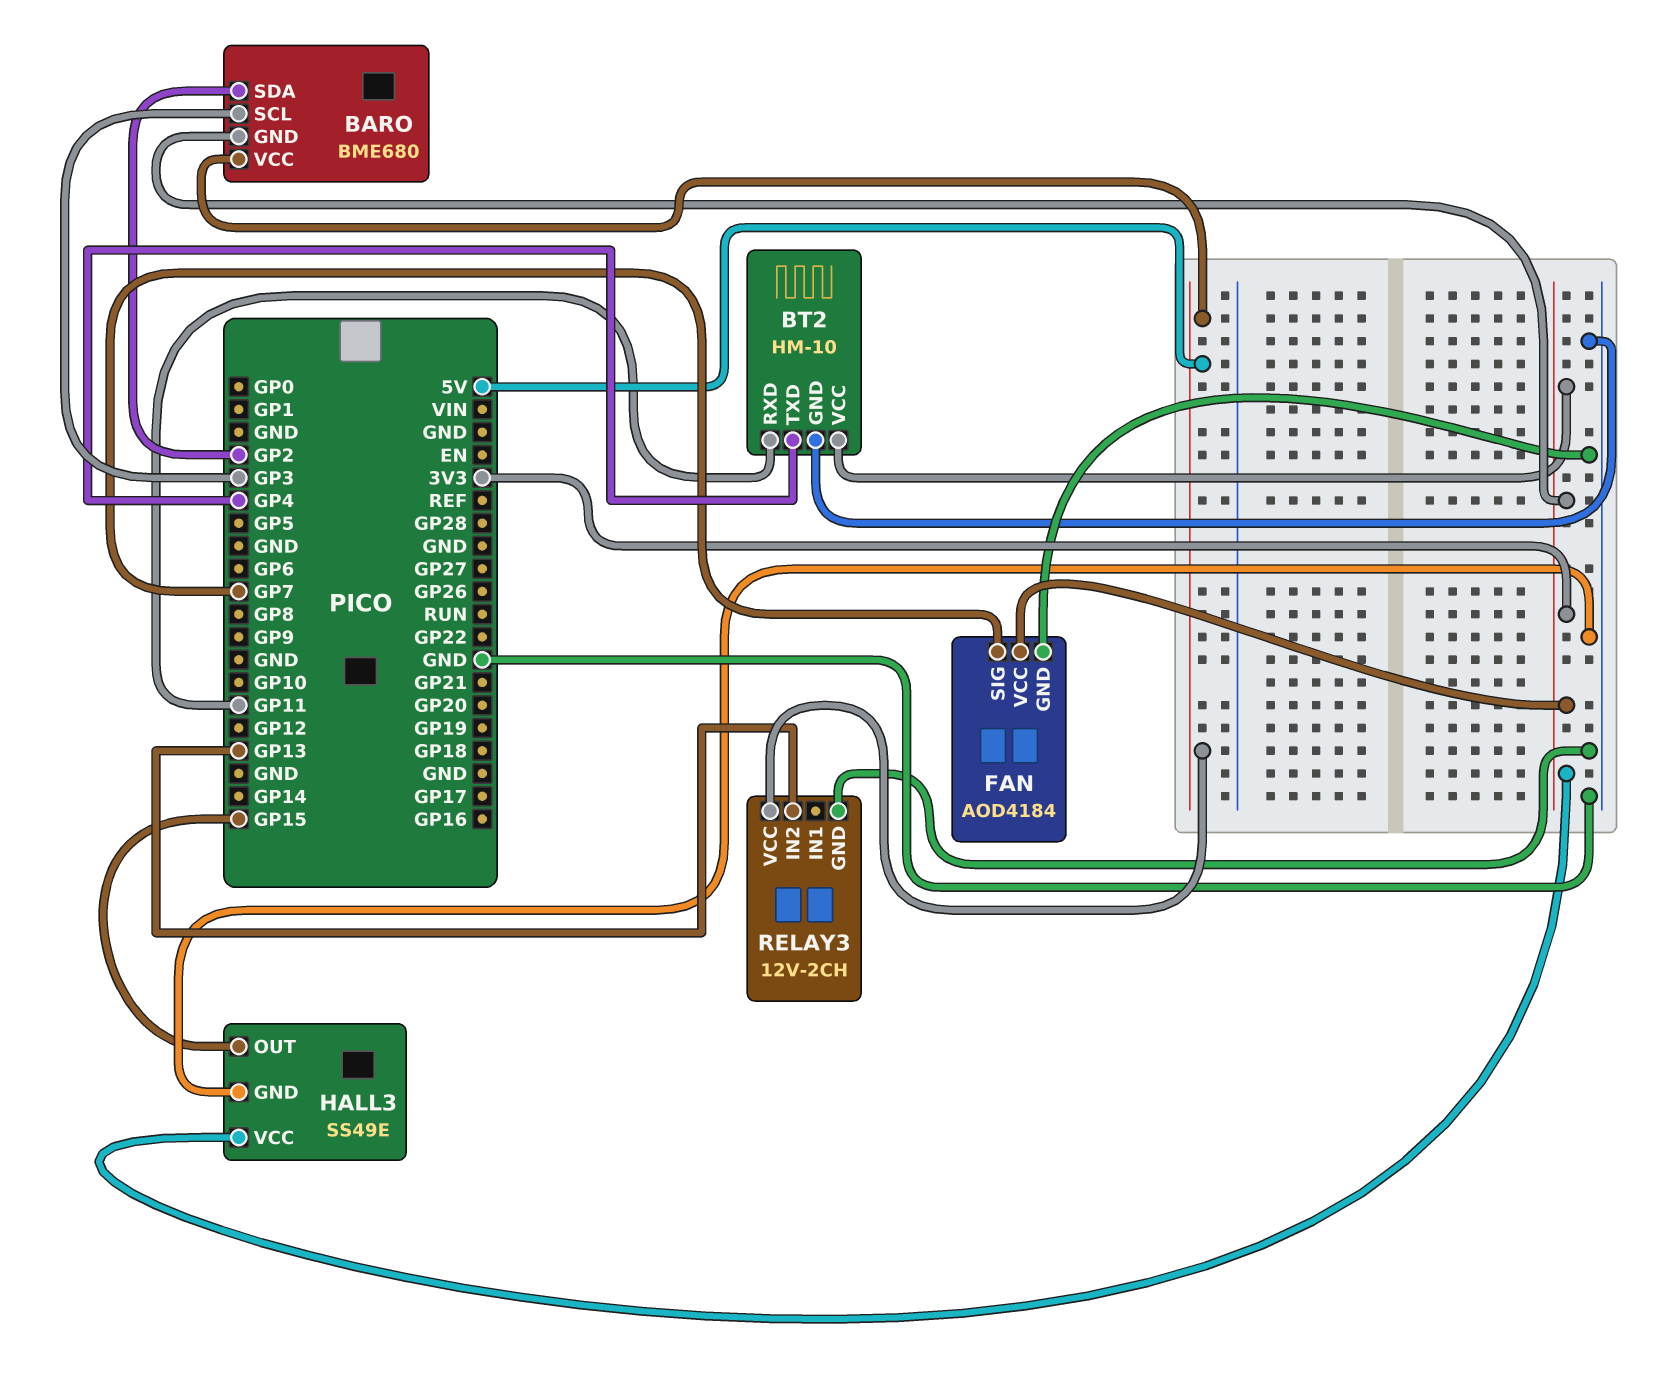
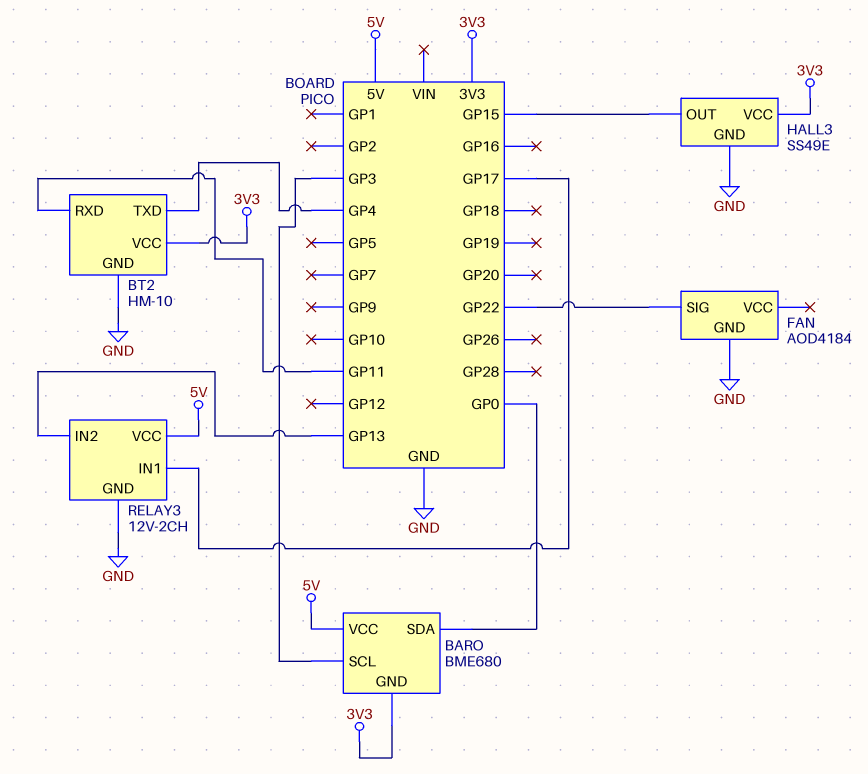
BARO pin SDA: GP2 -> GP0
FAN pin SIG: GP7 -> GP22
FAN pin VCC: 3V3 -> none
RELAY3 pin IN1: none -> GP17

